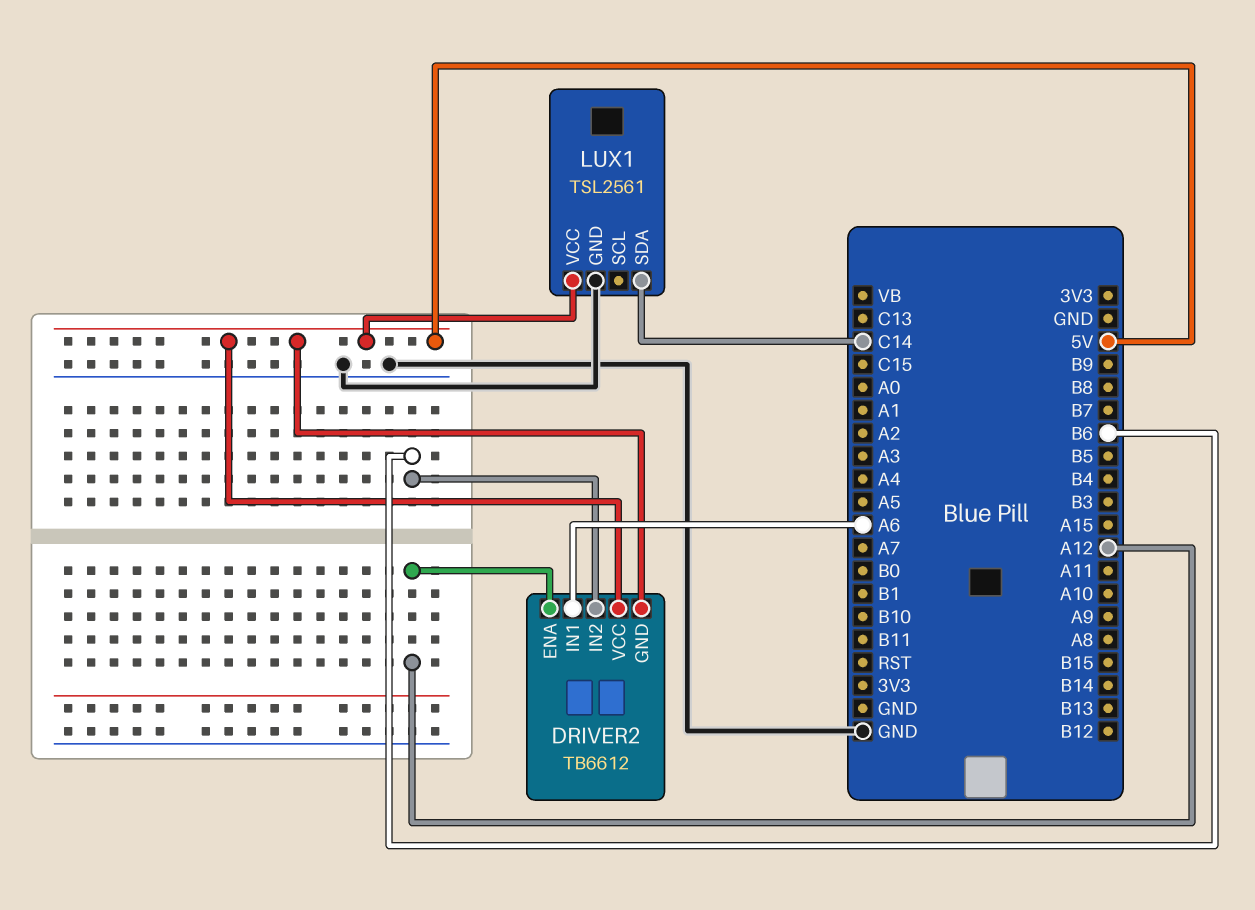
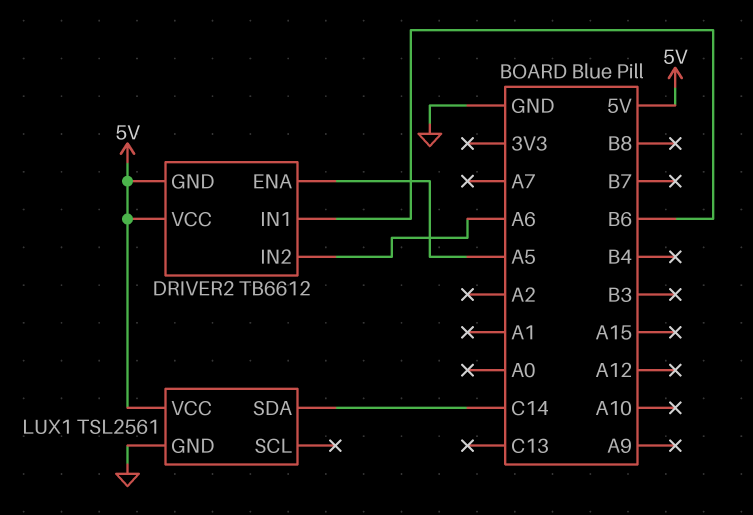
DRIVER2 pin ENA: A12 -> A5
DRIVER2 pin IN1: A6 -> B6
DRIVER2 pin IN2: B6 -> A6

